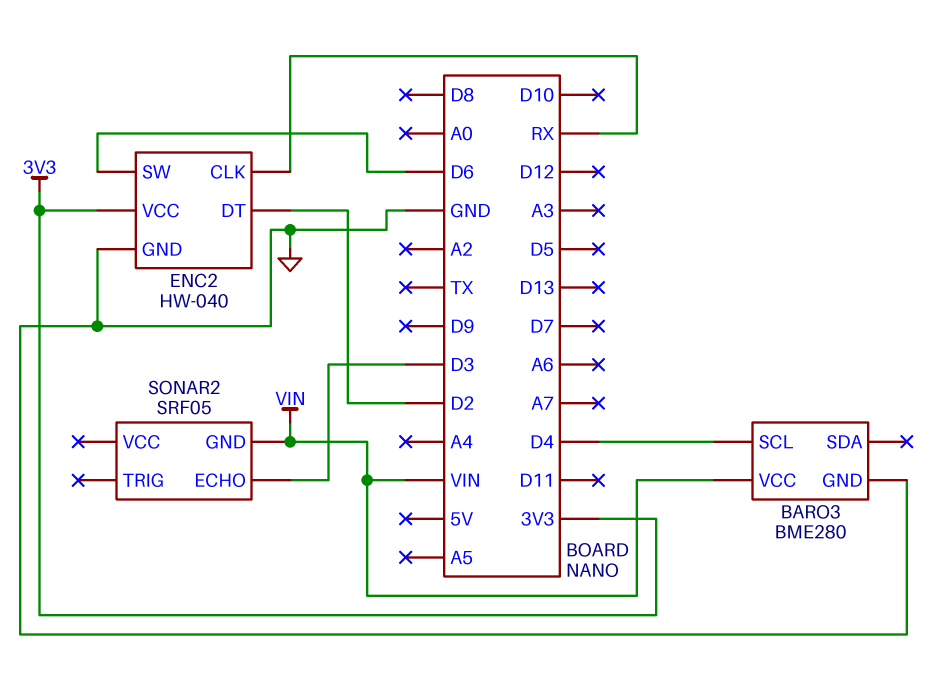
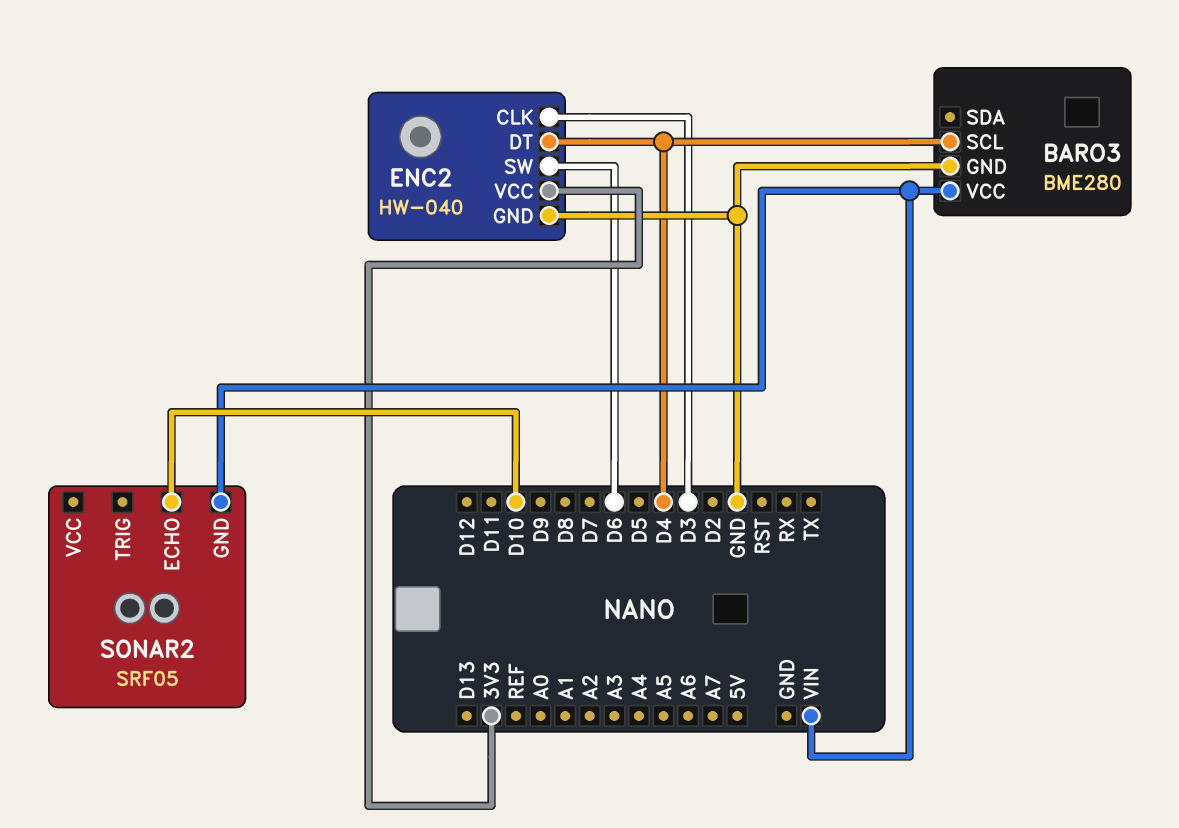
ENC2 pin CLK: RX -> D3
ENC2 pin DT: D2 -> D4
SONAR2 pin ECHO: D3 -> D10

